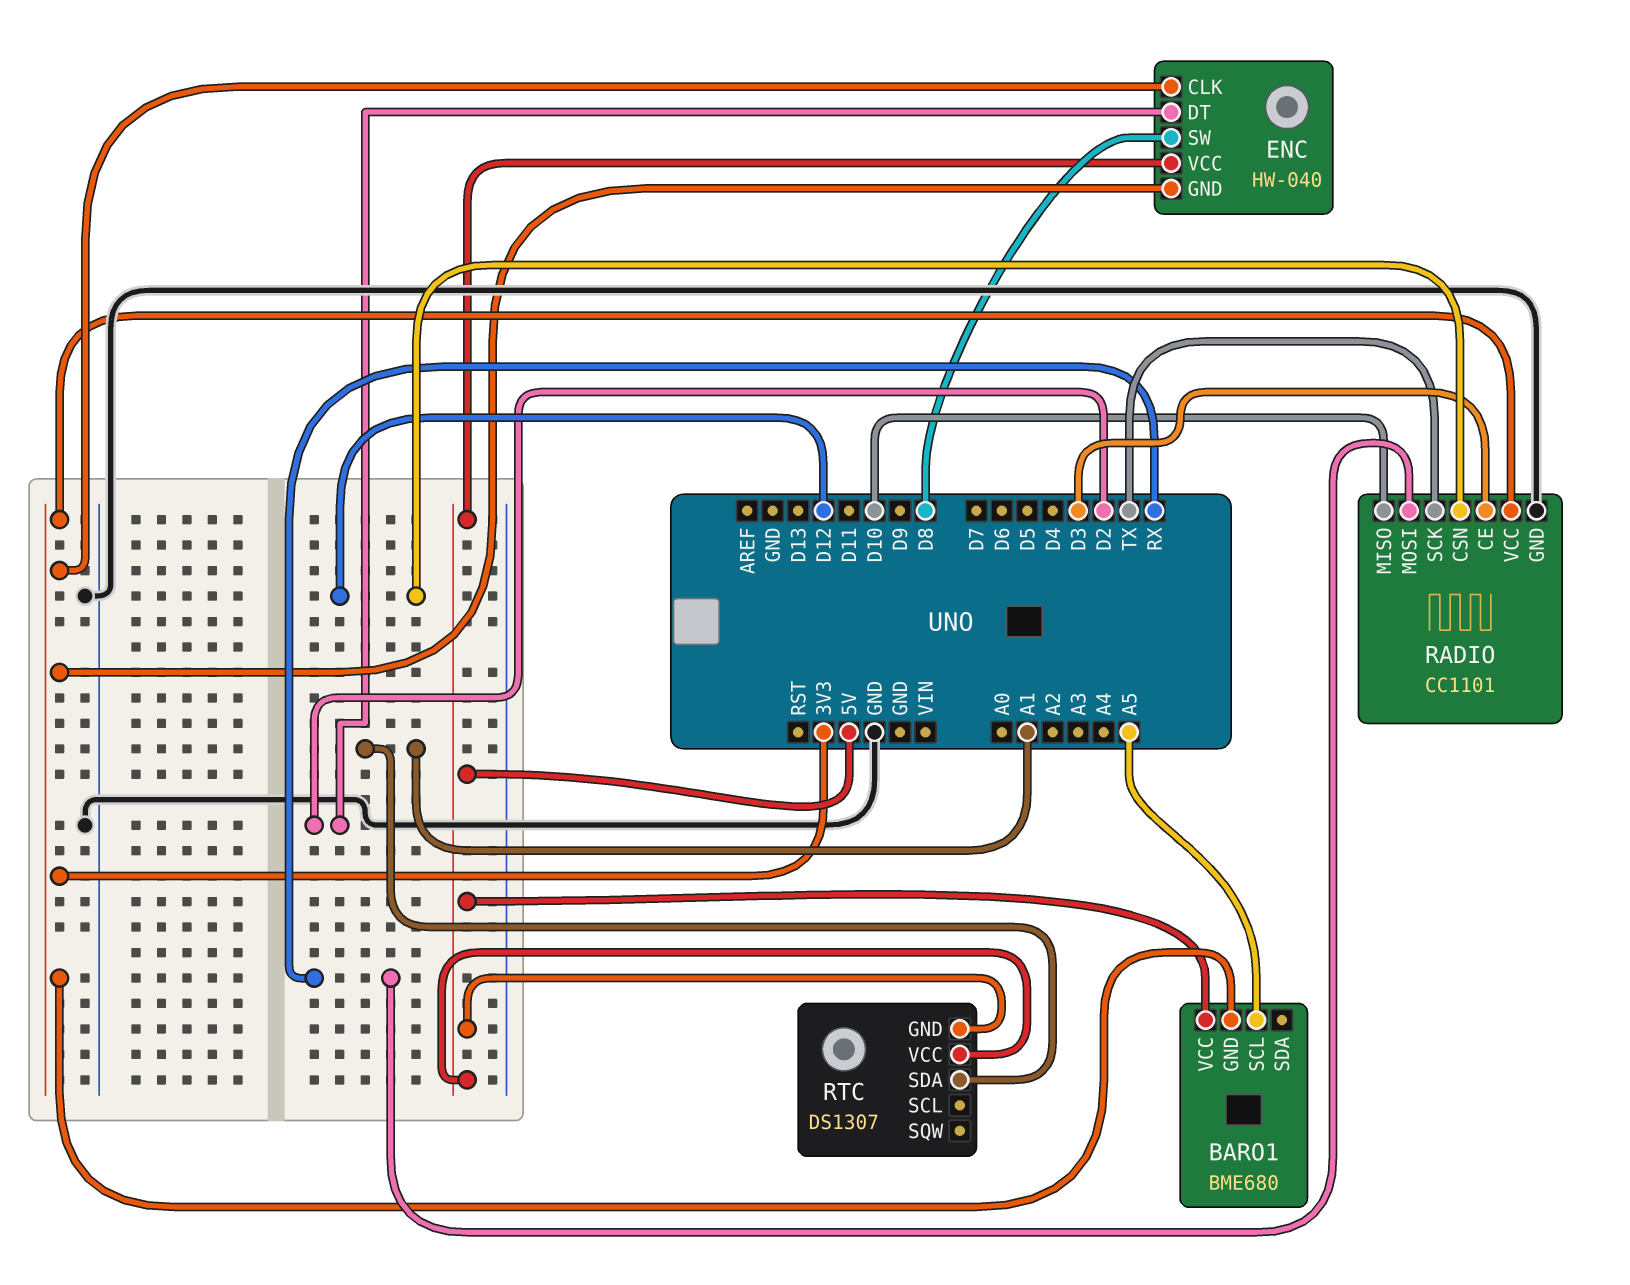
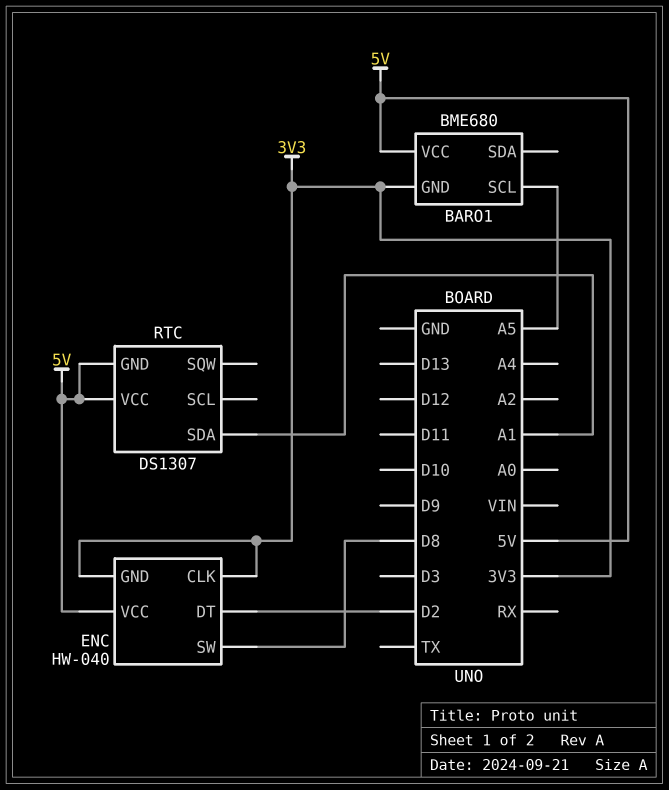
RADIO: CC1101 -> none
RADIO pin CE: D3 -> none
RADIO pin CSN: D12 -> none
RADIO pin GND: GND -> none
RADIO pin MISO: D10 -> none
RADIO pin MOSI: RX -> none
RADIO pin SCK: TX -> none
RADIO pin VCC: 3V3 -> none

